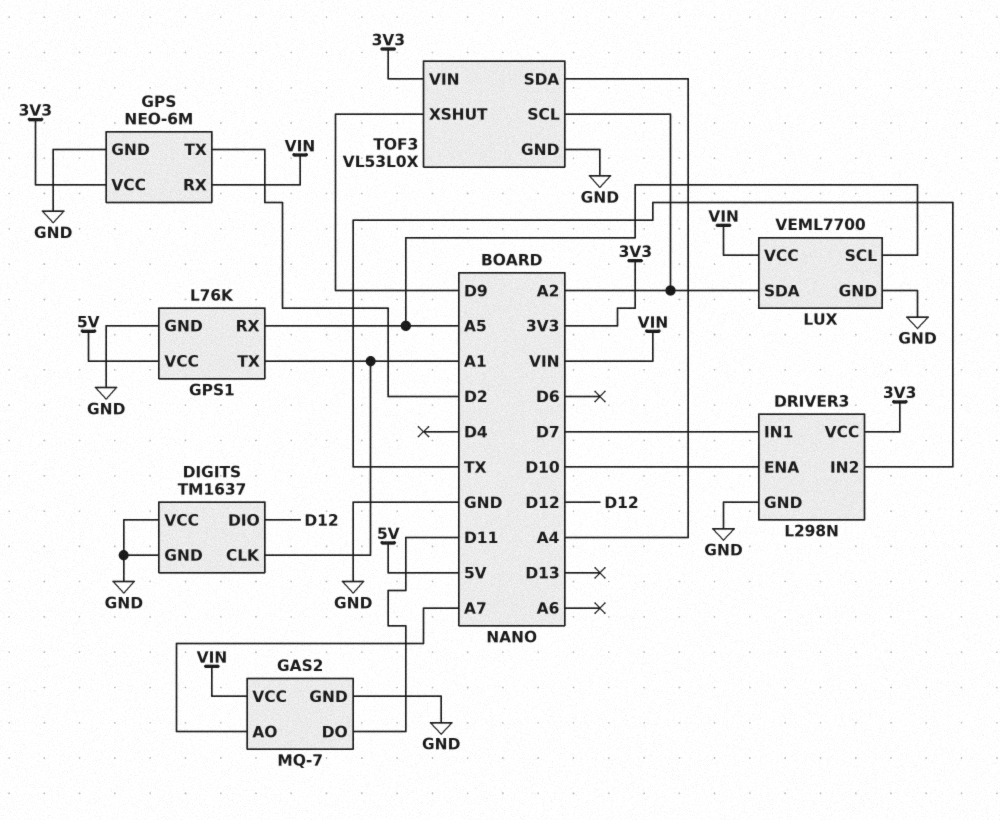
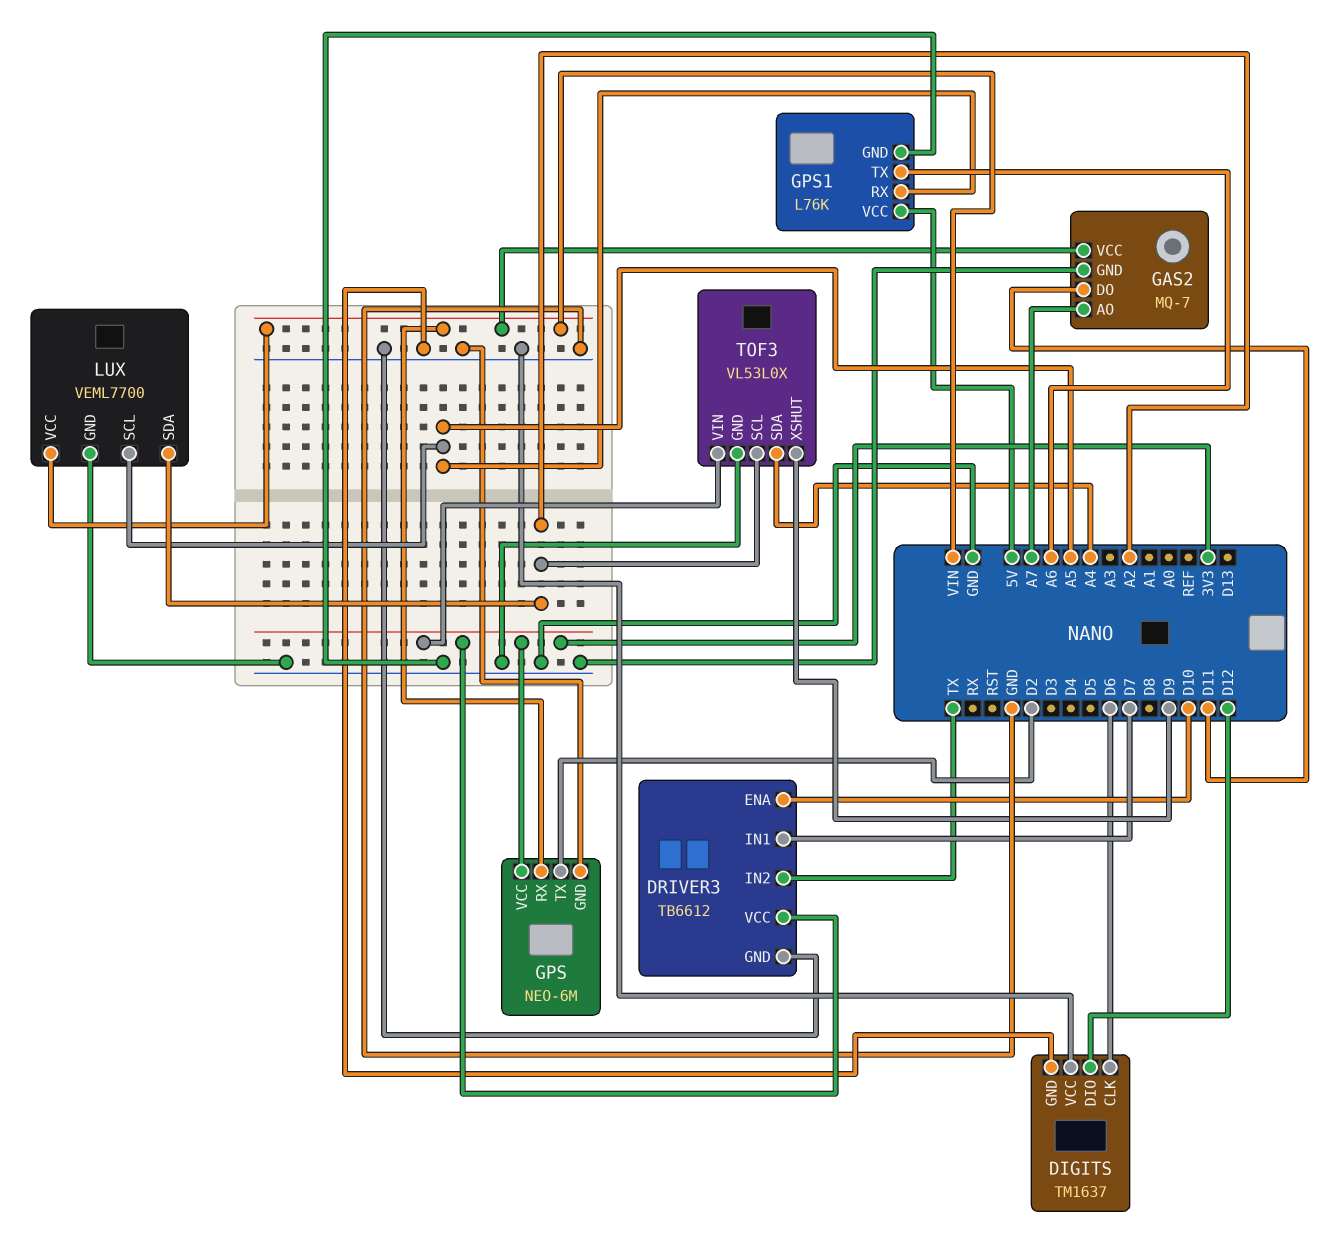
DIGITS pin CLK: A1 -> D6
DRIVER3: L298N -> TB6612
GPS1 pin TX: A1 -> A6

